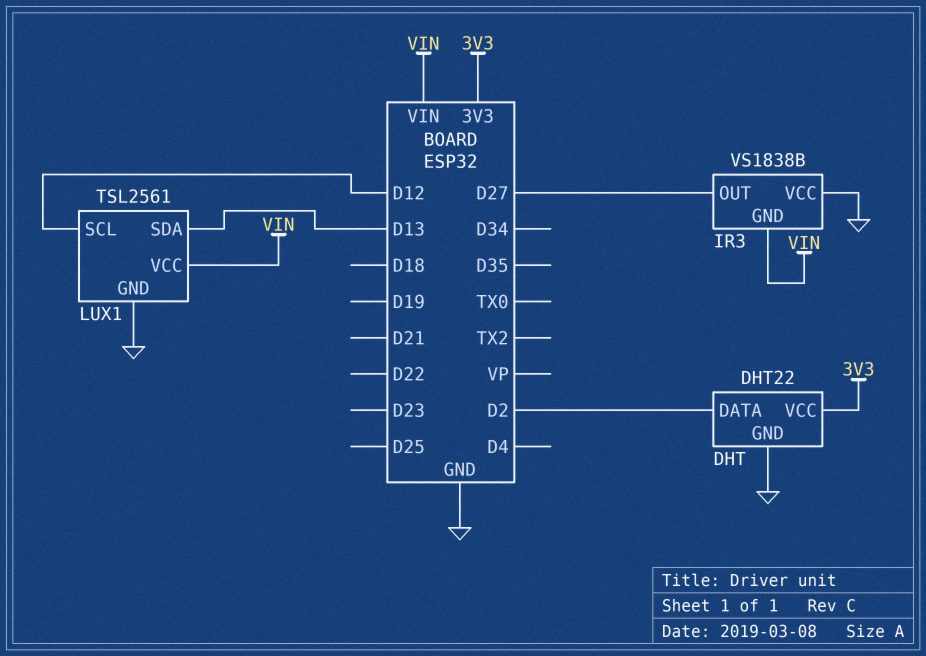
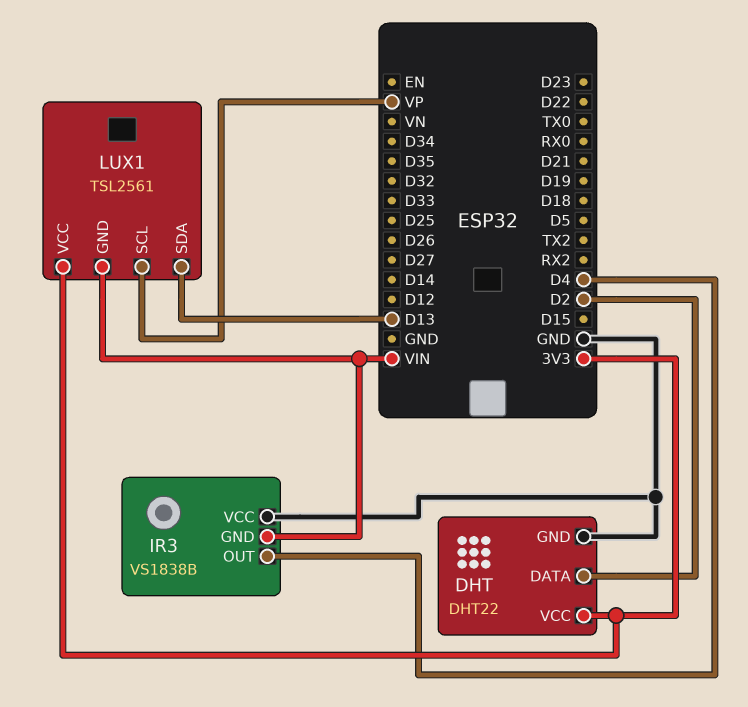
IR3 pin OUT: D27 -> D4
LUX1 pin GND: GND -> VIN
LUX1 pin SCL: D12 -> VP
LUX1 pin VCC: VIN -> 3V3

